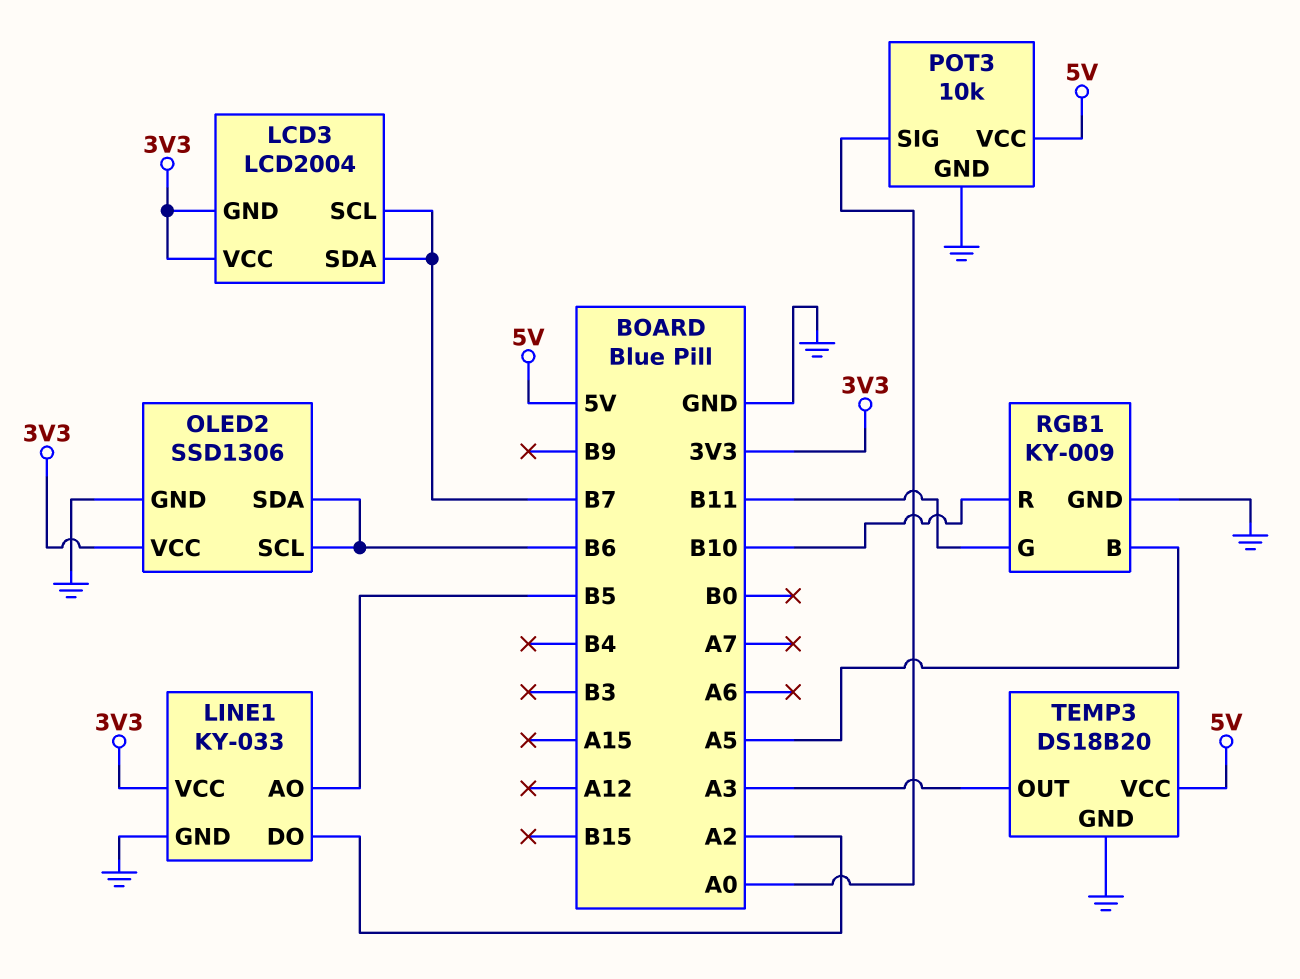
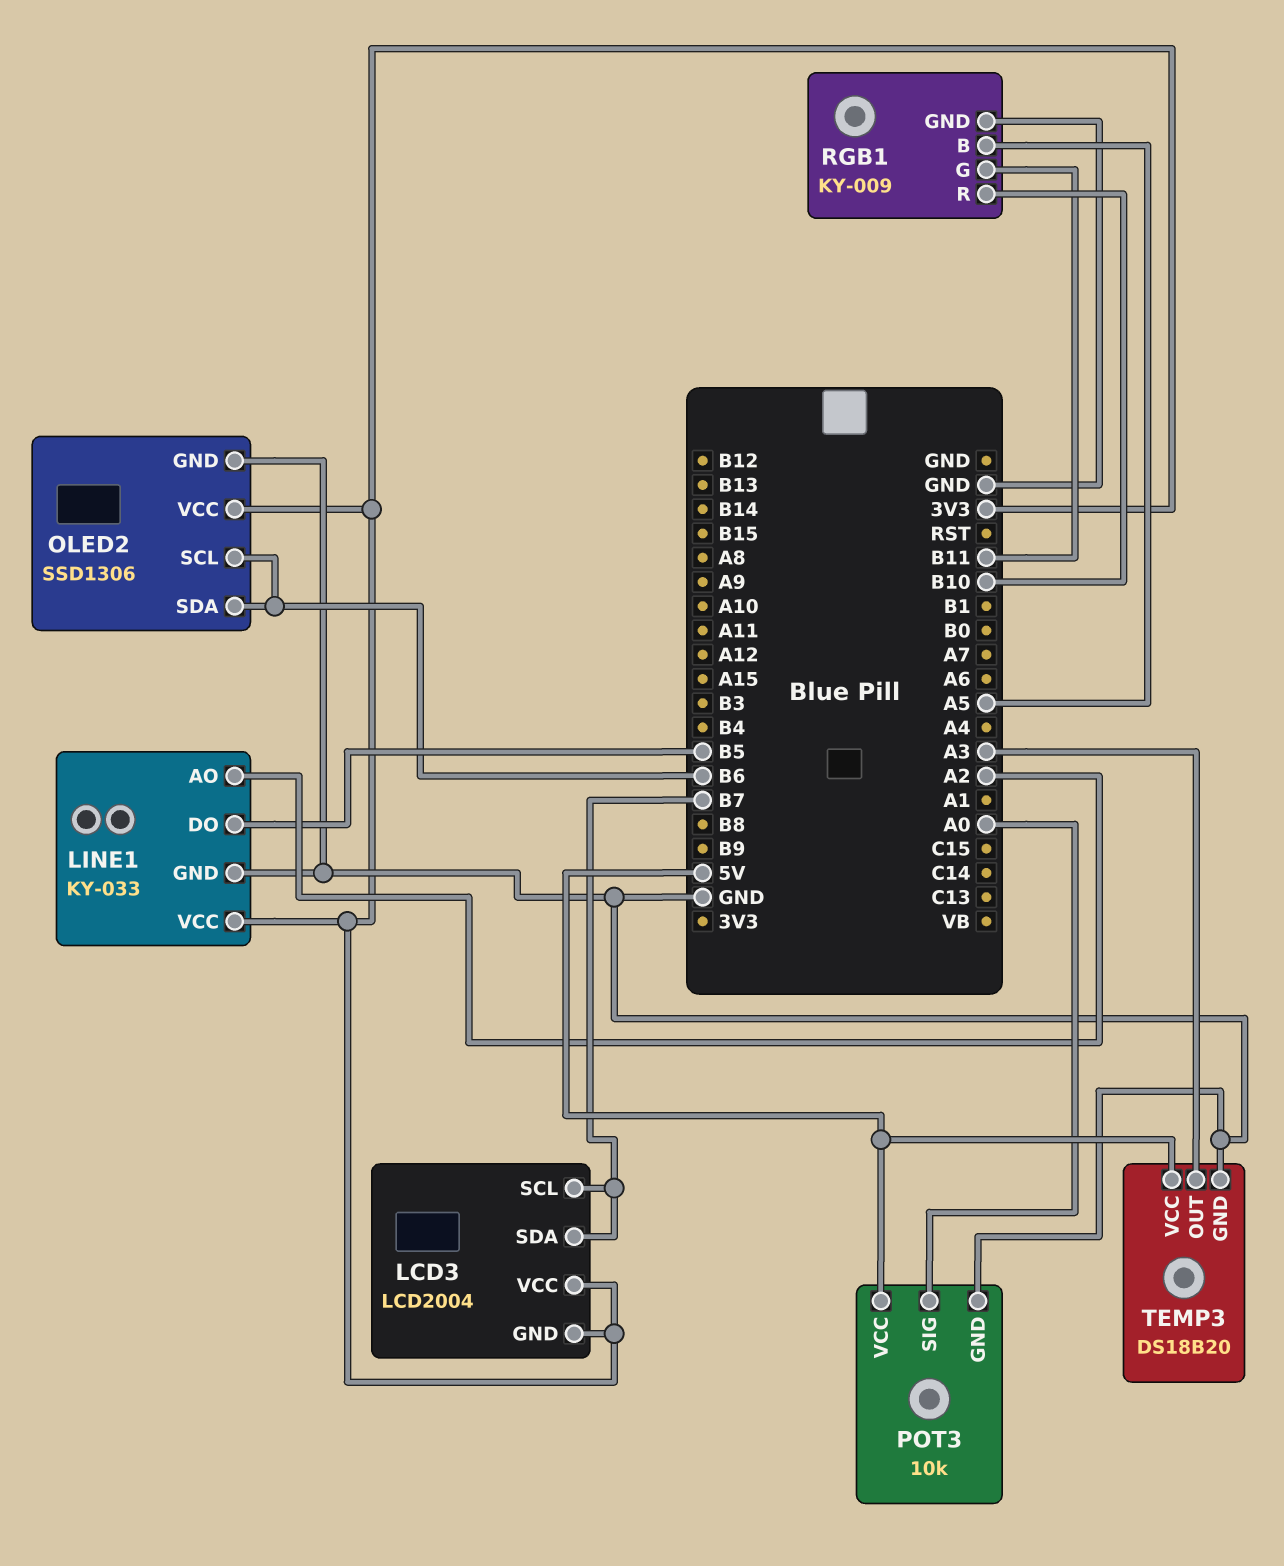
LINE1 pin AO: B5 -> A2
LINE1 pin DO: A2 -> B5

